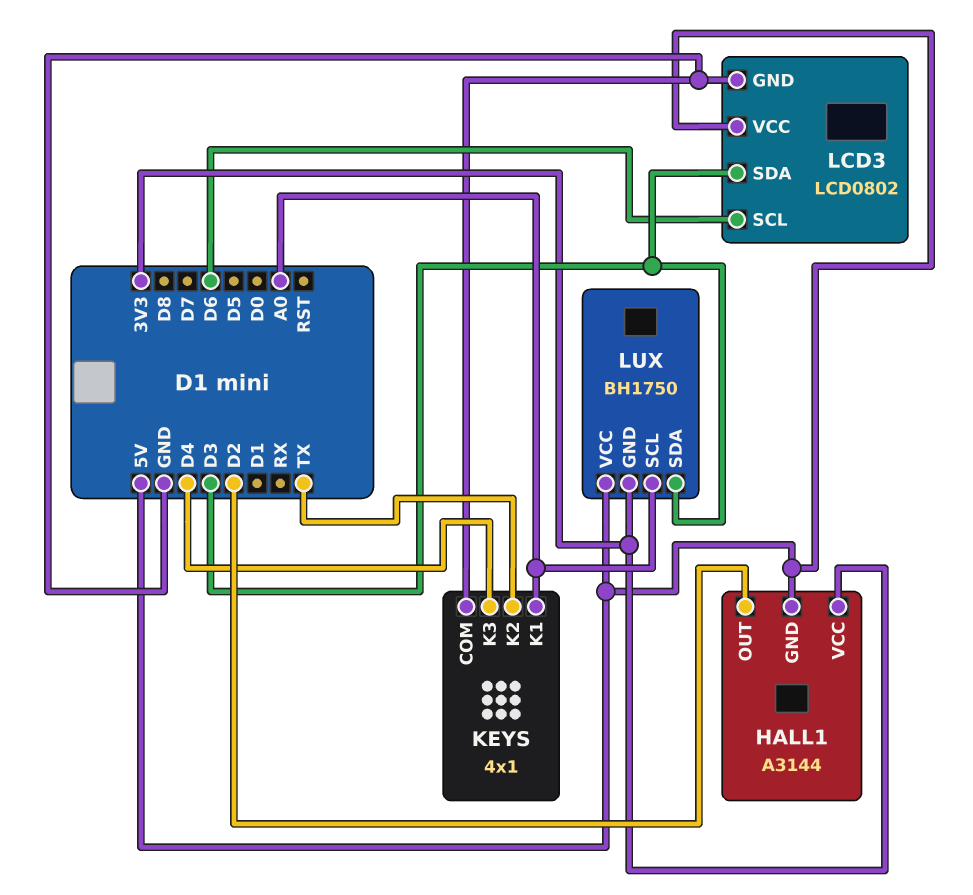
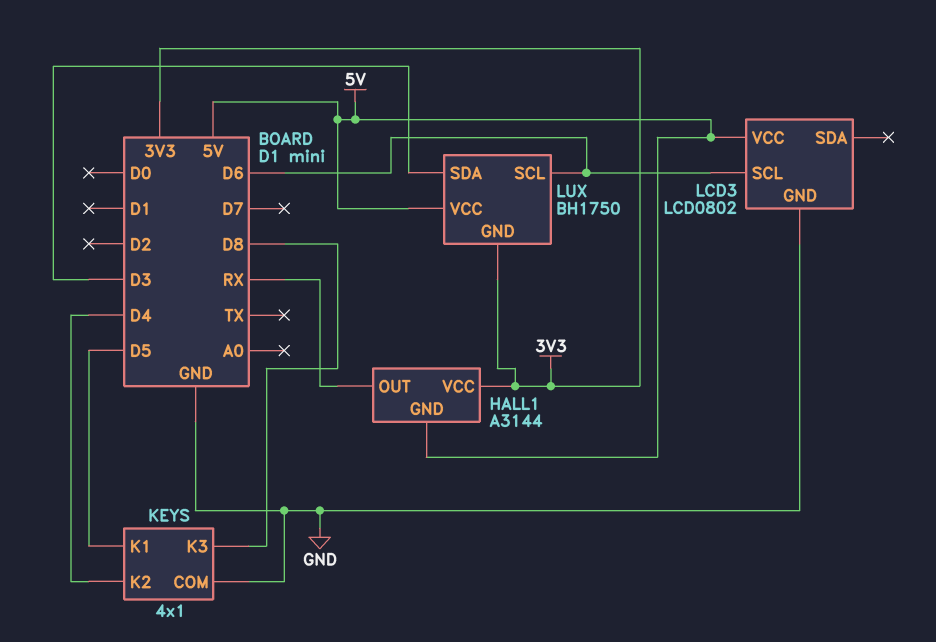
HALL1 pin OUT: D2 -> RX
KEYS pin K1: A0 -> D5
KEYS pin K2: TX -> D4
KEYS pin K3: D4 -> D8
LCD3 pin SDA: D3 -> none
LUX pin SCL: A0 -> D6

